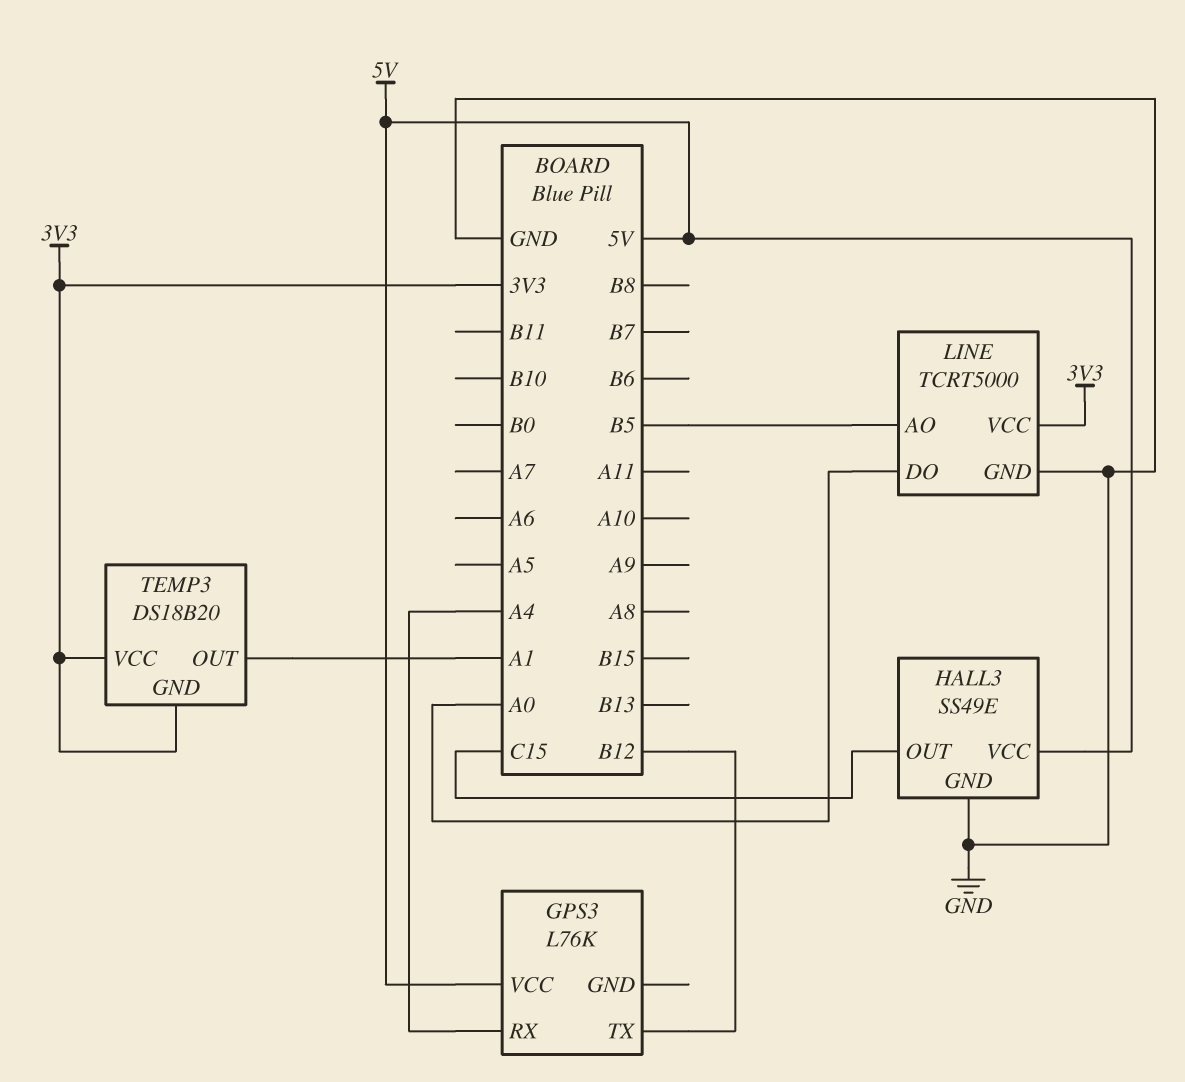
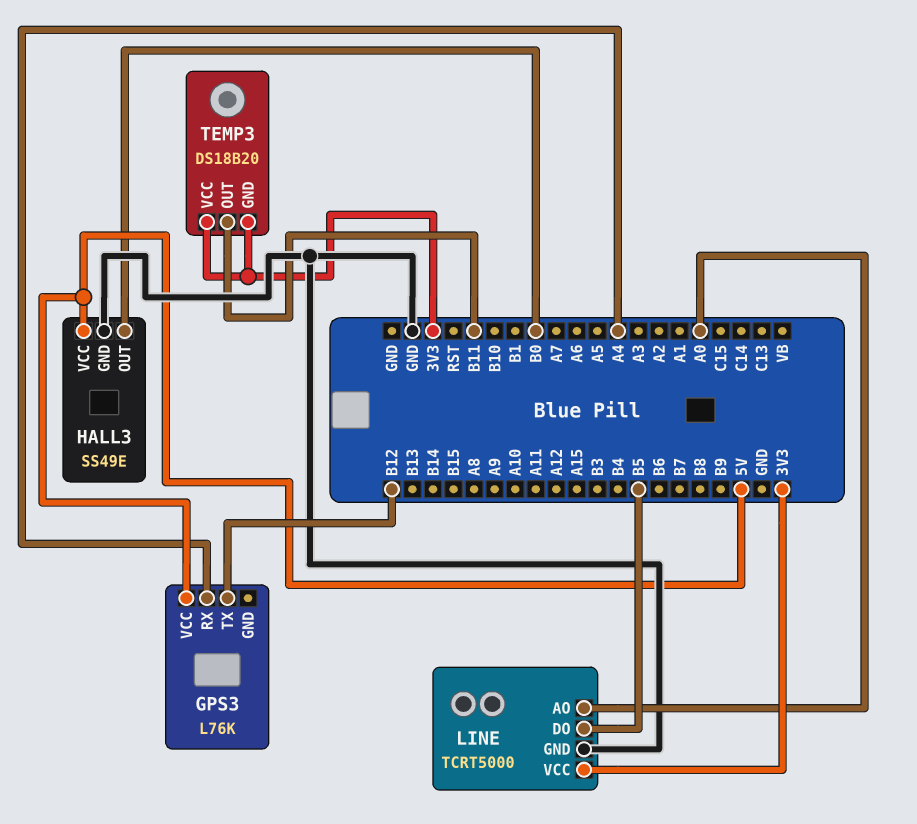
HALL3 pin OUT: C15 -> B0
LINE pin AO: B5 -> A0
LINE pin DO: A0 -> B5
TEMP3 pin OUT: A1 -> B11

